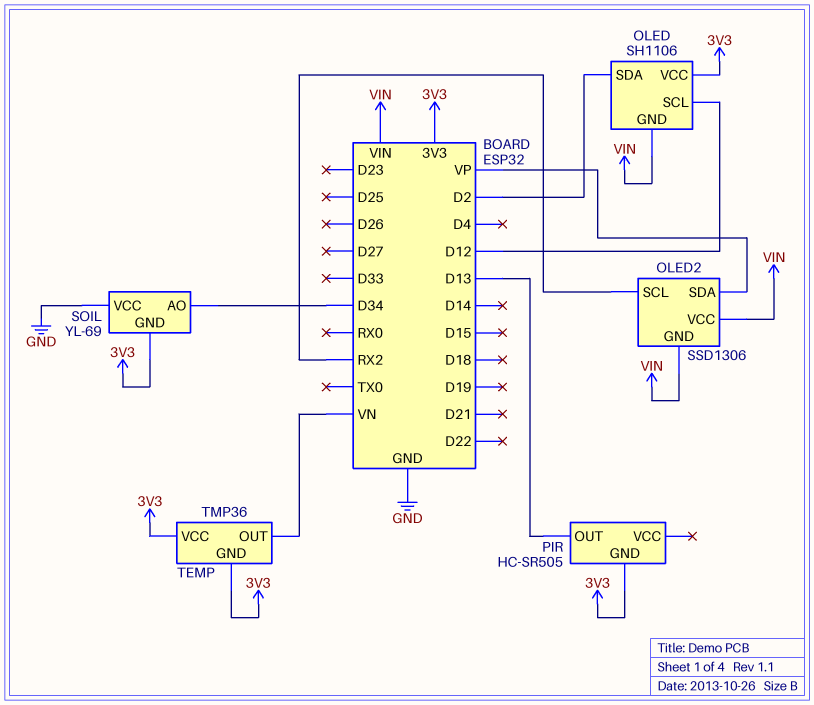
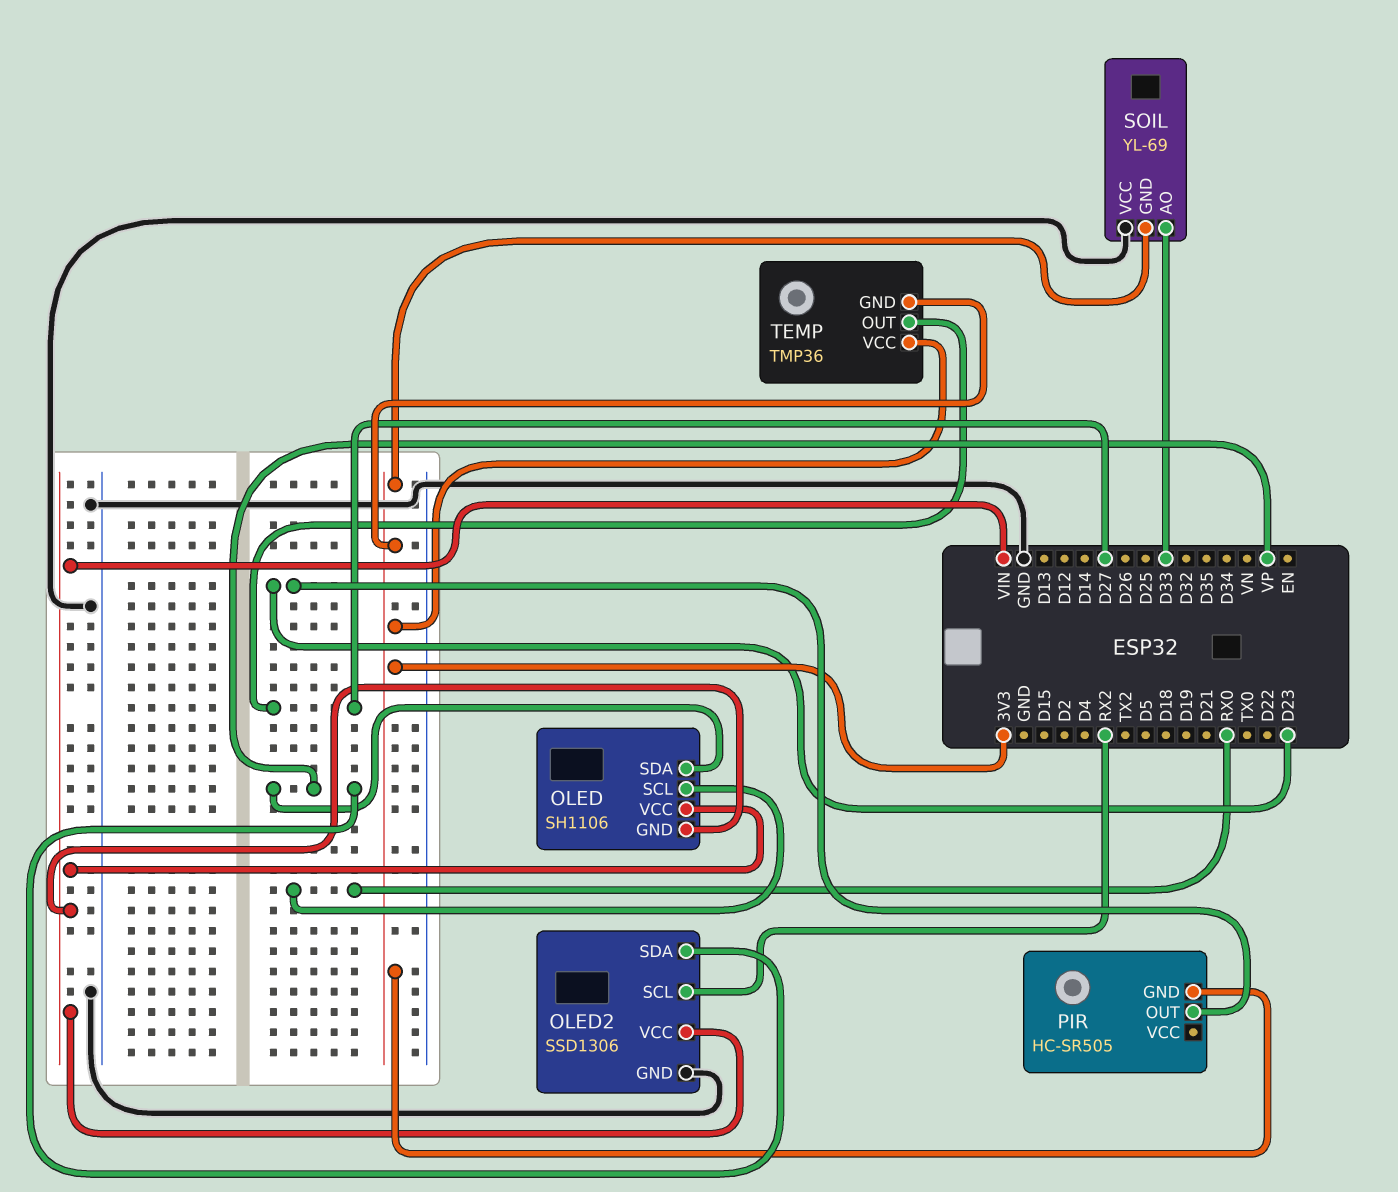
OLED pin SCL: D12 -> RX0
OLED pin SDA: D2 -> VP
OLED pin VCC: 3V3 -> VIN
OLED2 pin GND: VIN -> GND
PIR pin OUT: D13 -> D23
SOIL pin AO: D34 -> D33
TEMP pin OUT: VN -> D27

